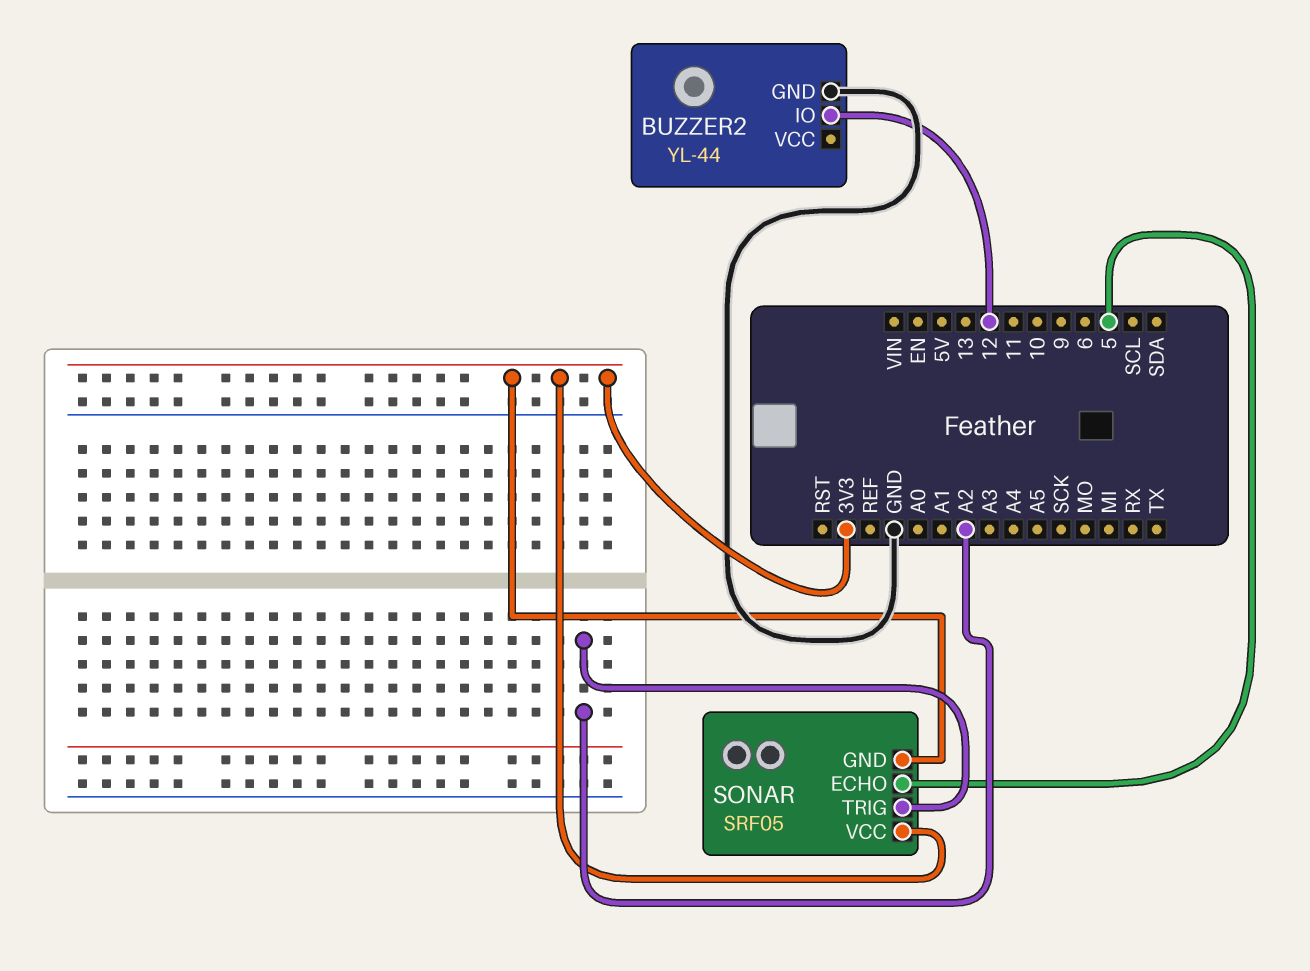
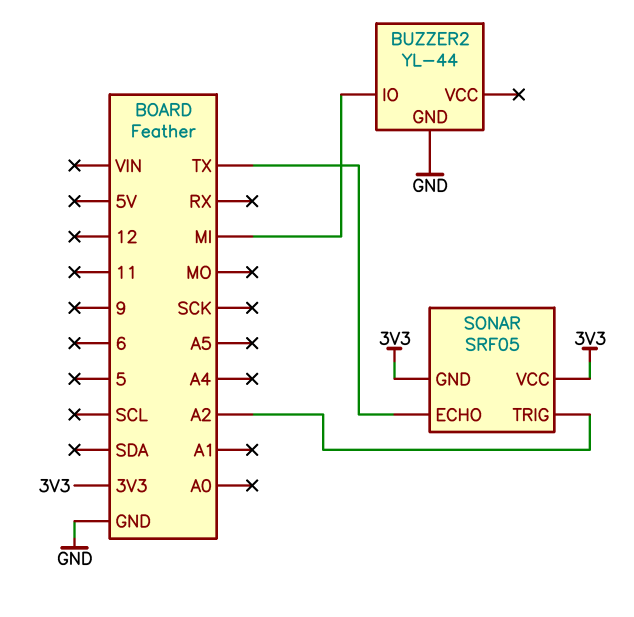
BUZZER2 pin IO: 12 -> MI
SONAR pin ECHO: 5 -> TX

